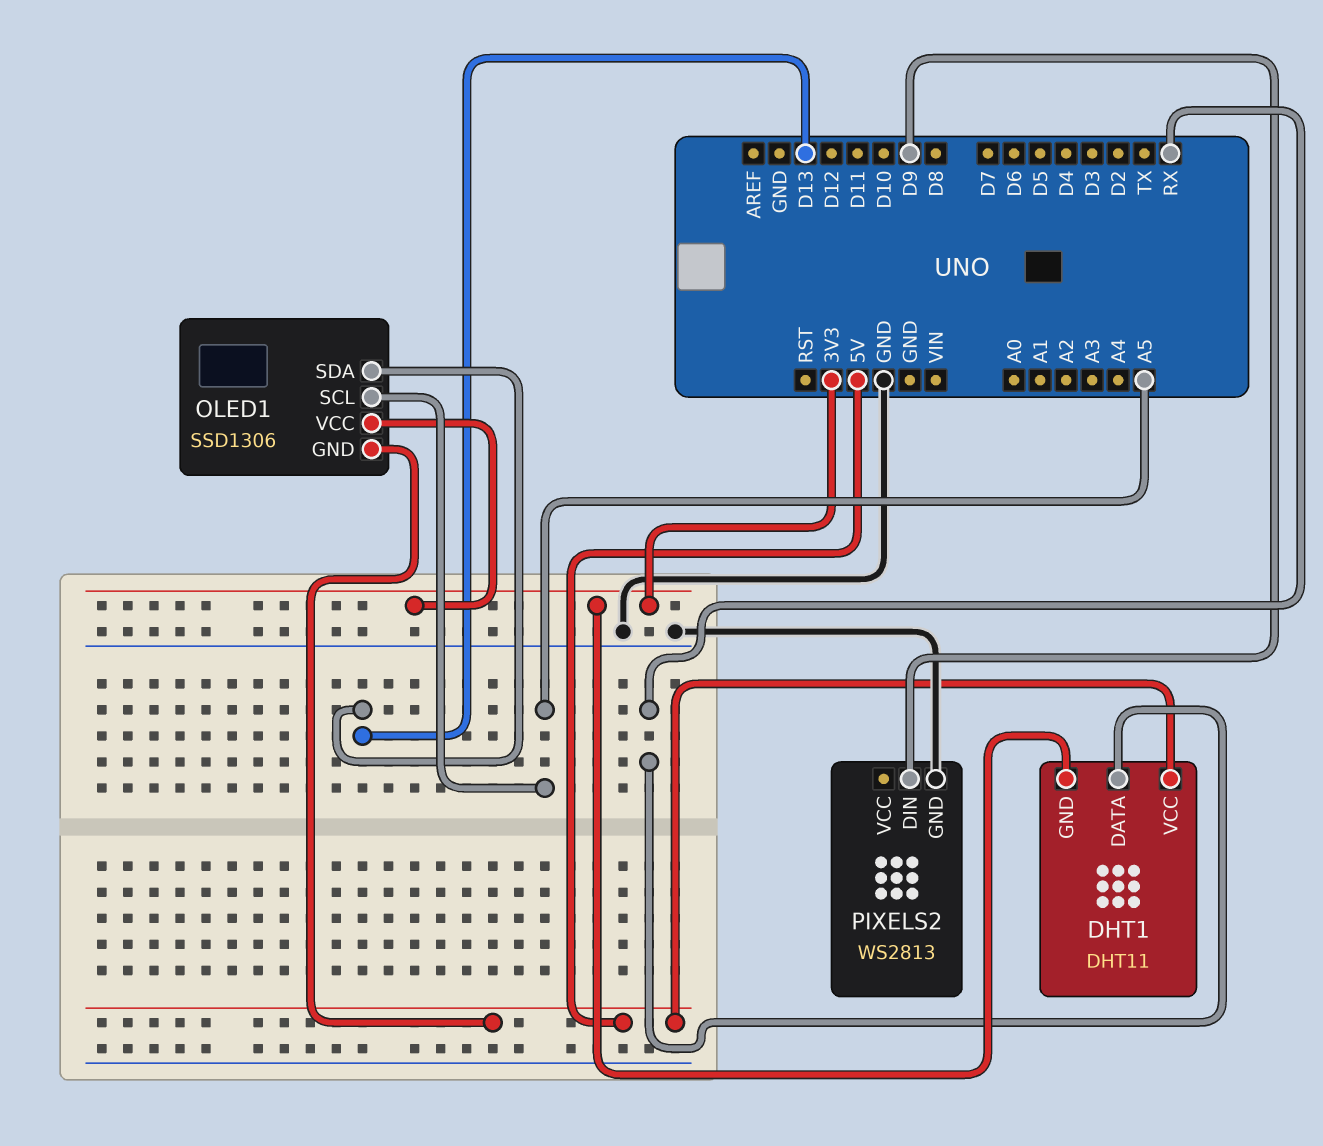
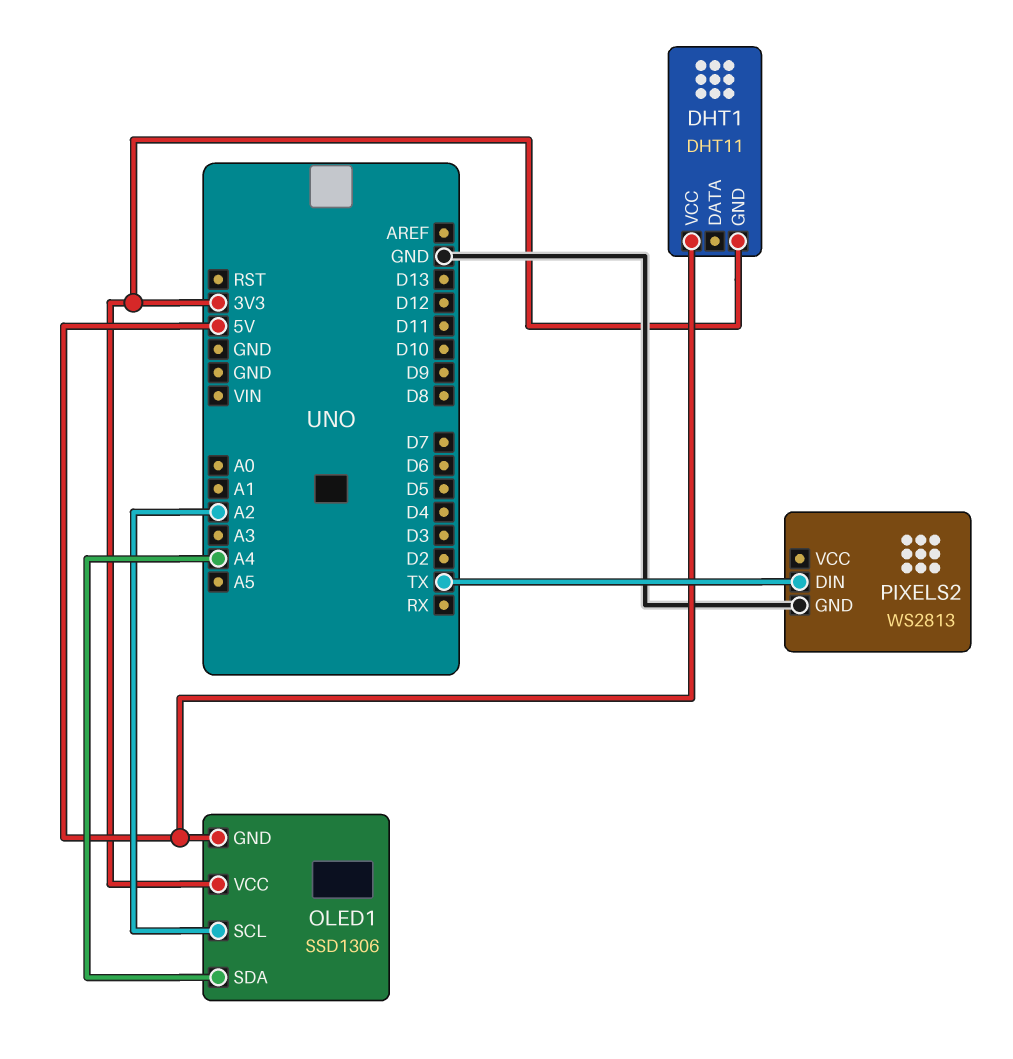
DHT1 pin DATA: RX -> none
OLED1 pin SCL: A5 -> A2
OLED1 pin SDA: D13 -> A4
PIXELS2 pin DIN: D9 -> TX

